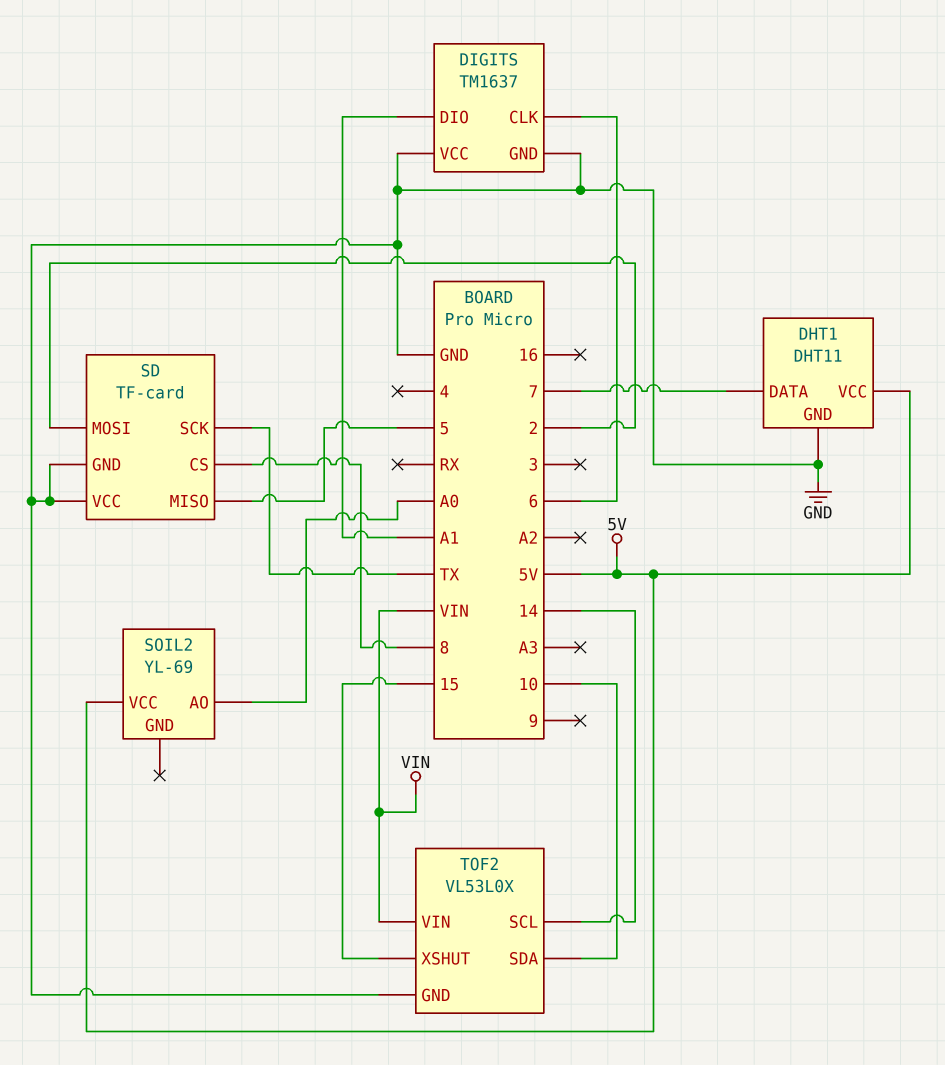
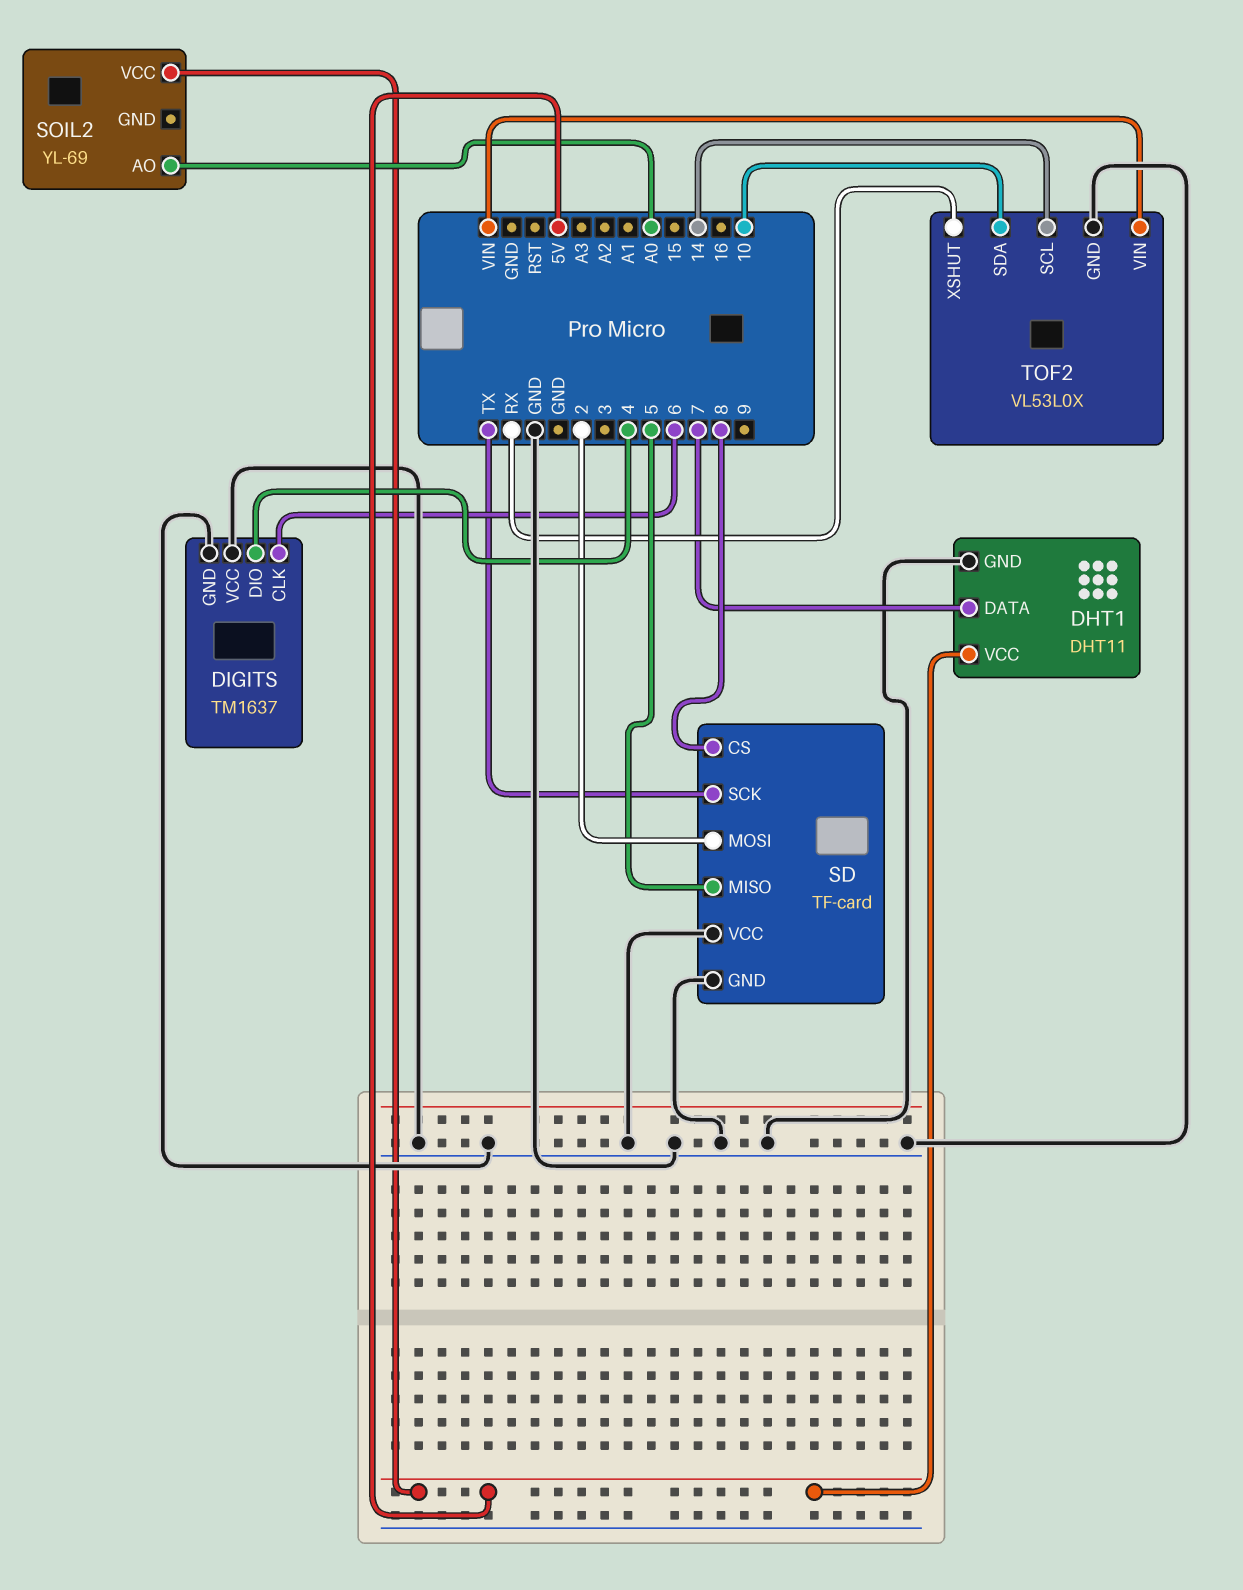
DIGITS pin DIO: A1 -> 4
TOF2 pin XSHUT: 15 -> RX

